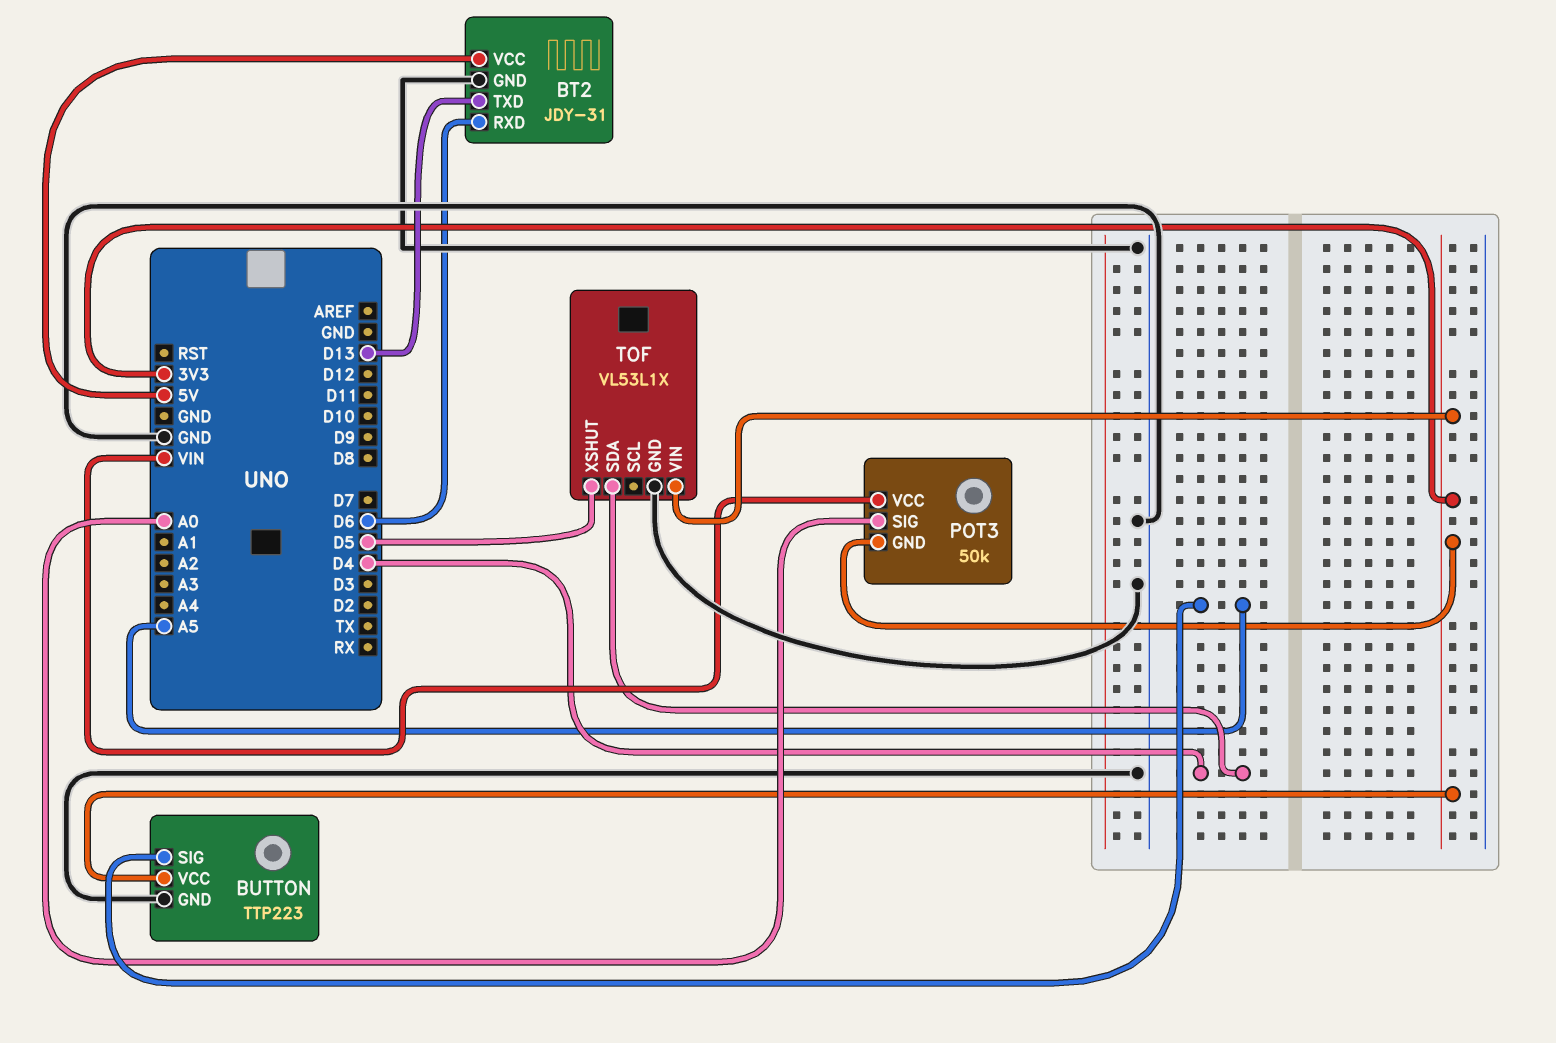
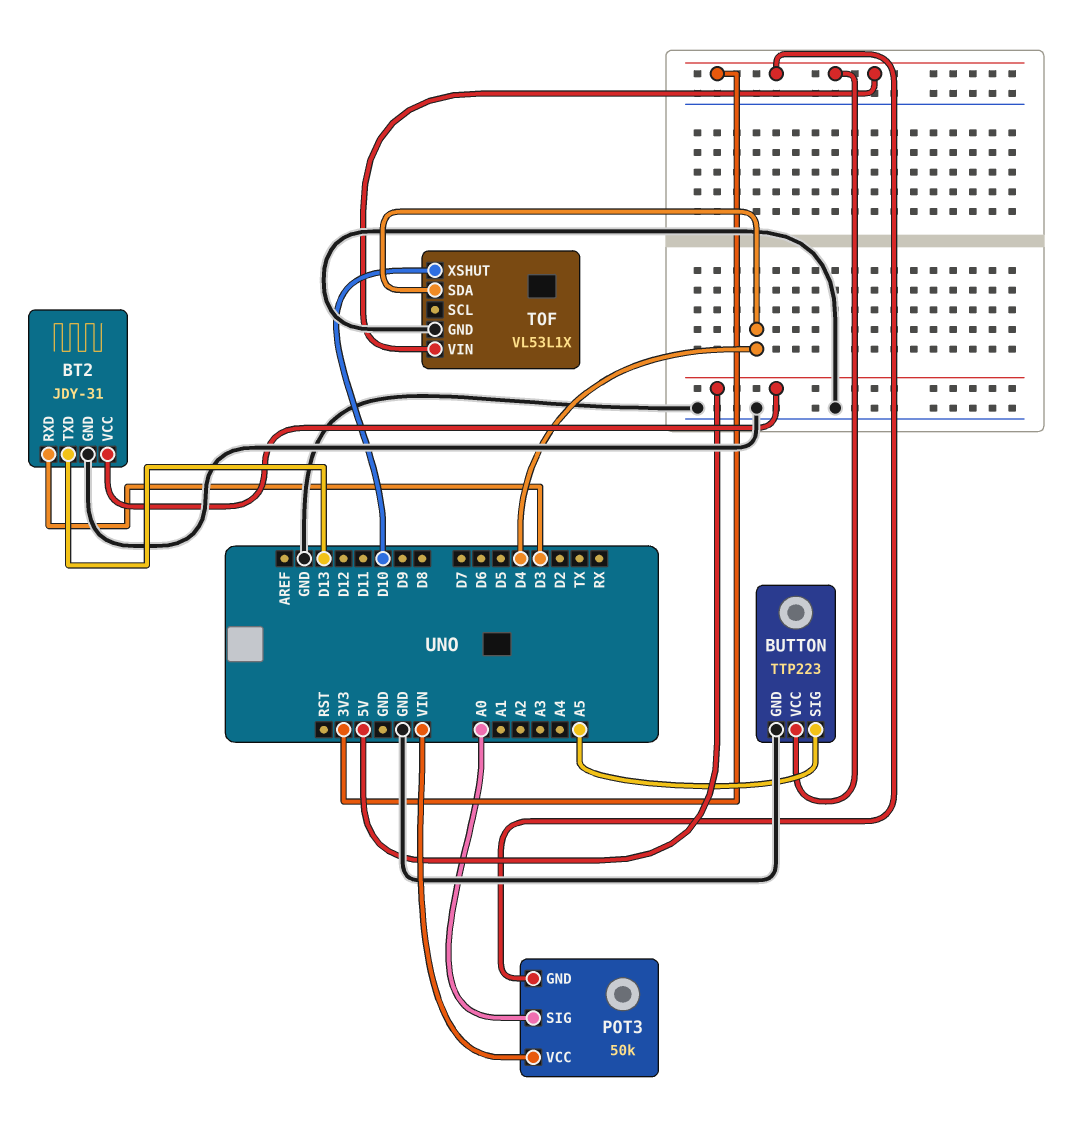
BT2 pin RXD: D6 -> D3
TOF pin XSHUT: D5 -> D10

